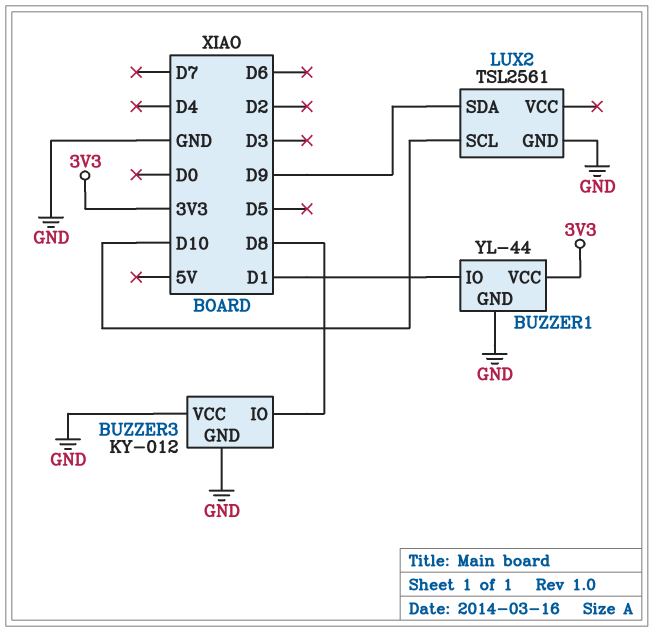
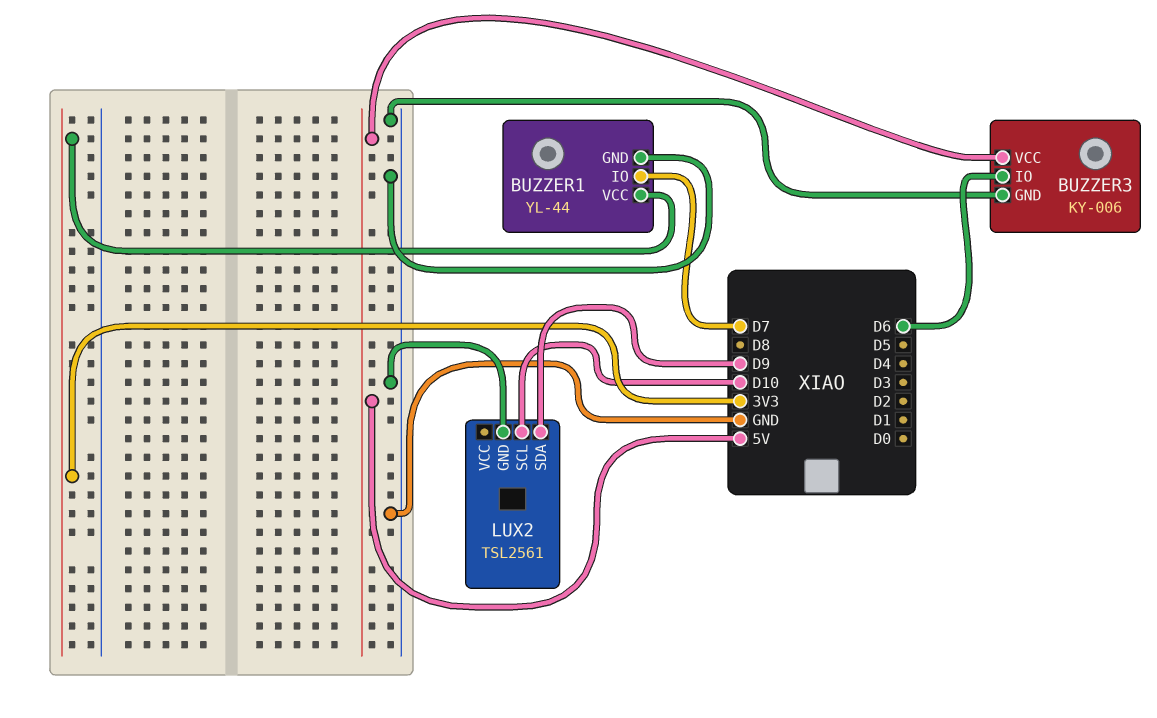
BUZZER1 pin IO: D1 -> D7
BUZZER3: KY-012 -> KY-006
BUZZER3 pin IO: D8 -> D6
BUZZER3 pin VCC: GND -> 5V

